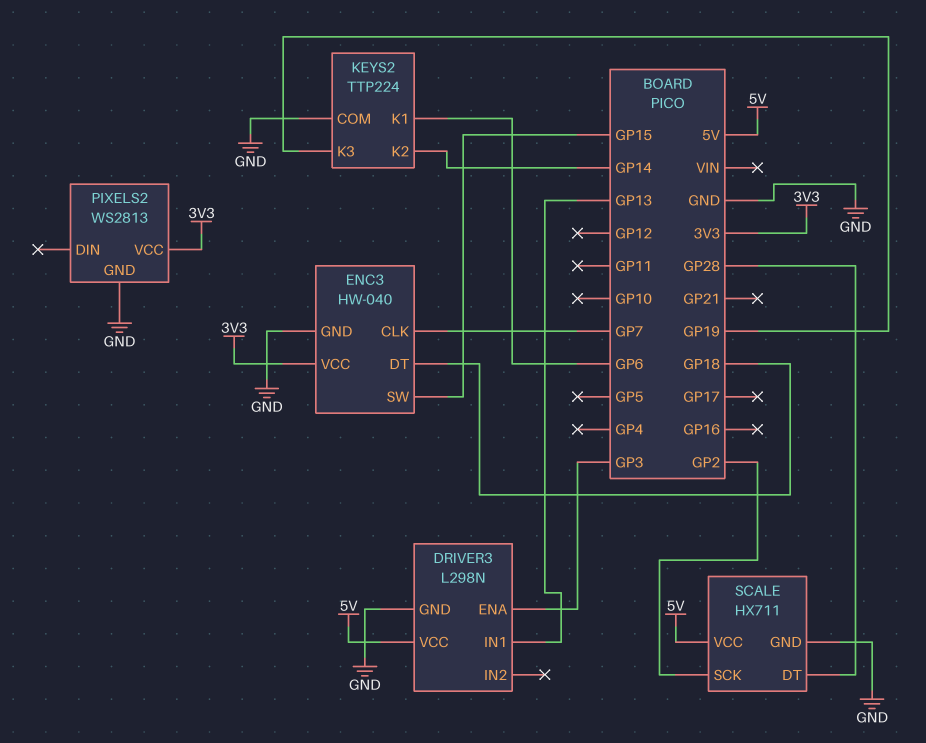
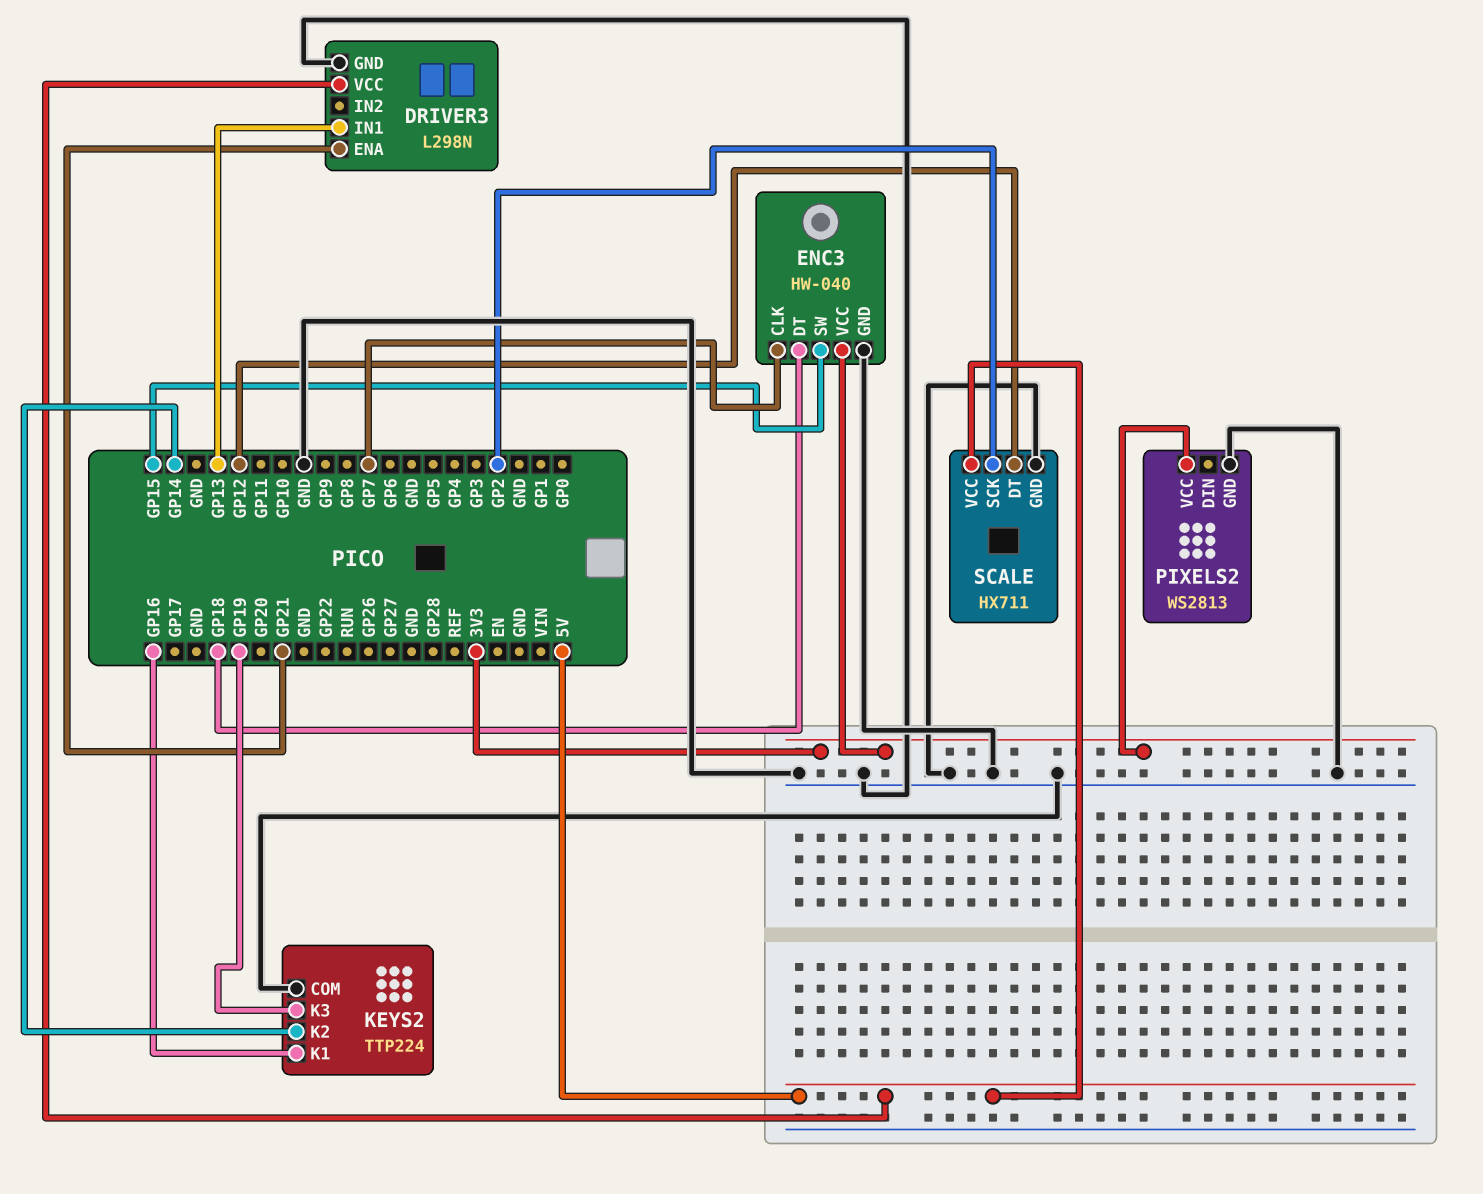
DRIVER3 pin ENA: GP3 -> GP21
KEYS2 pin K1: GP6 -> GP16
SCALE pin DT: GP28 -> GP12

